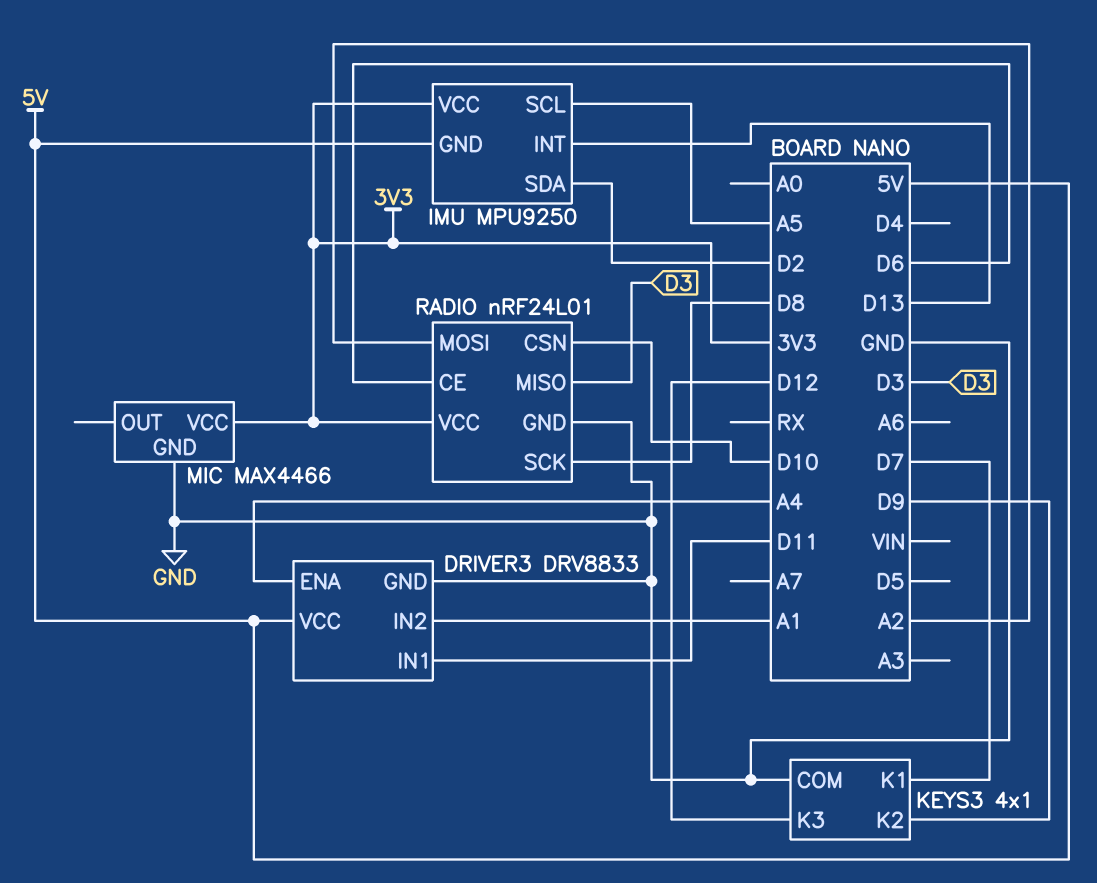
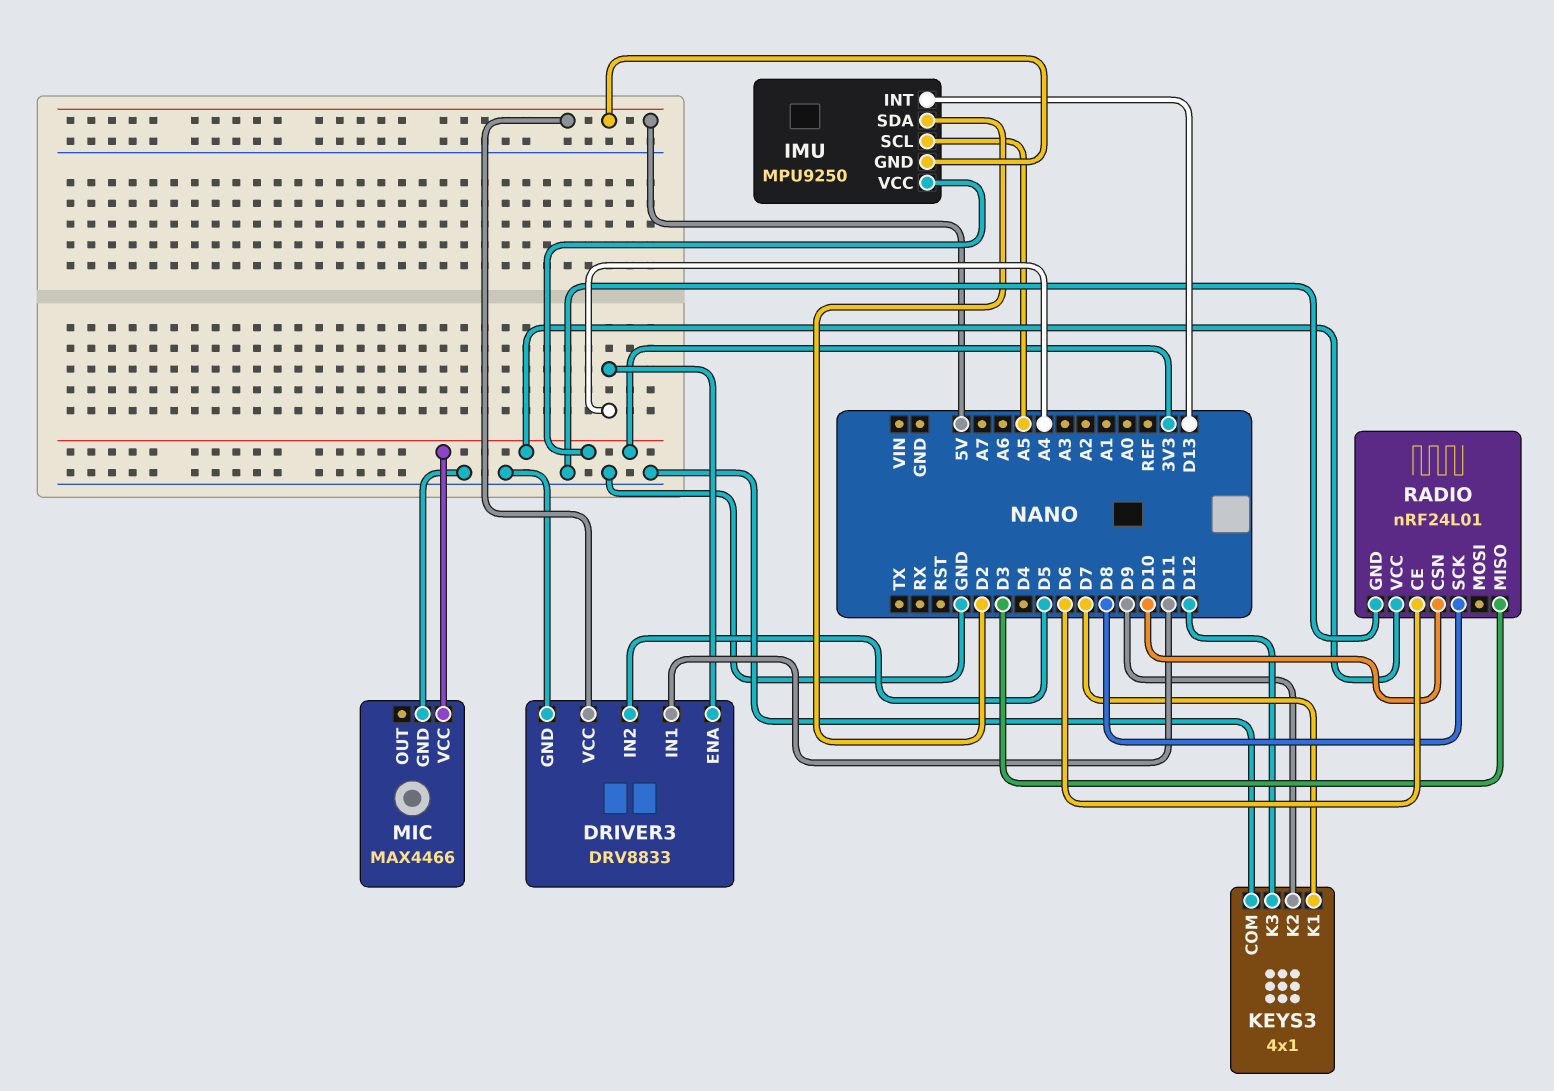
DRIVER3 pin IN2: A1 -> D5
RADIO pin MOSI: A2 -> none

